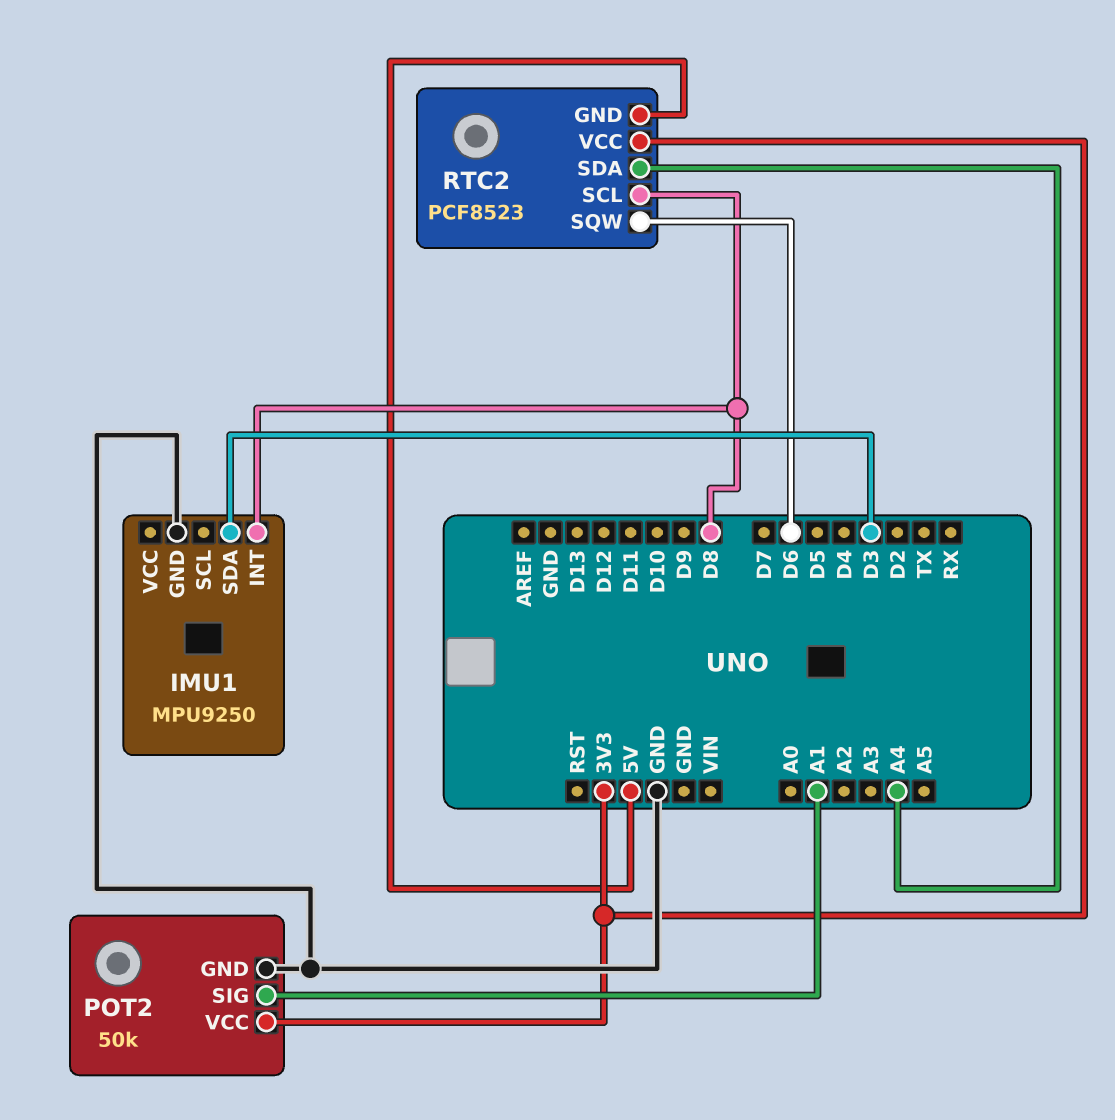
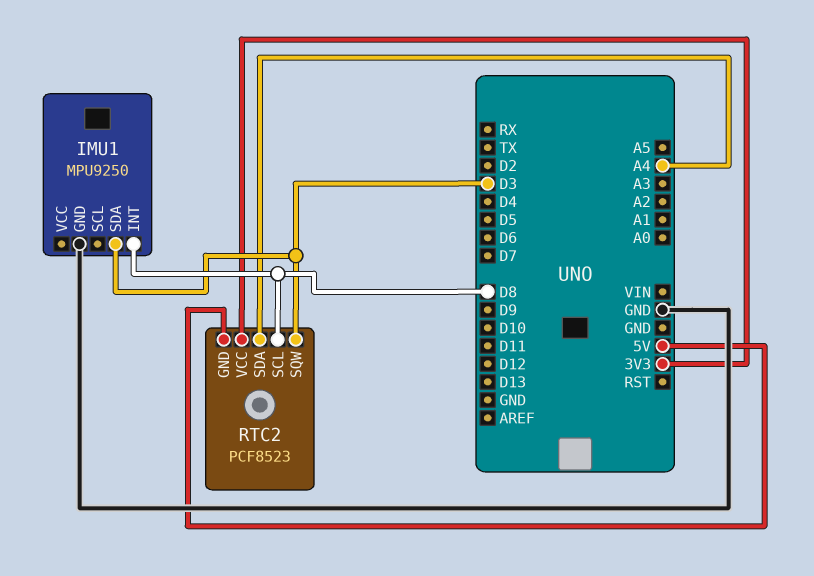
POT2: 50k -> none
POT2 pin GND: GND -> none
POT2 pin SIG: A1 -> none
POT2 pin VCC: 3V3 -> none
RTC2 pin SQW: D6 -> D3

